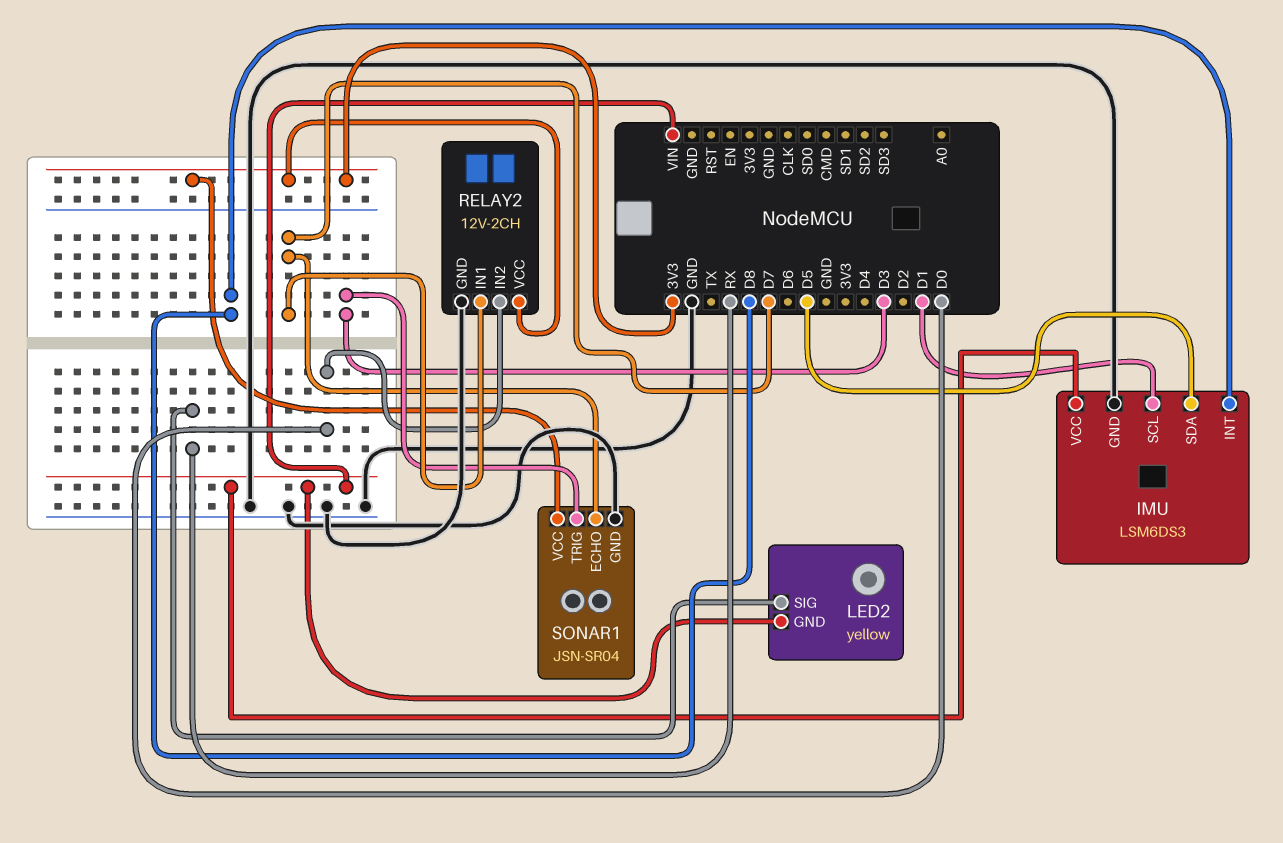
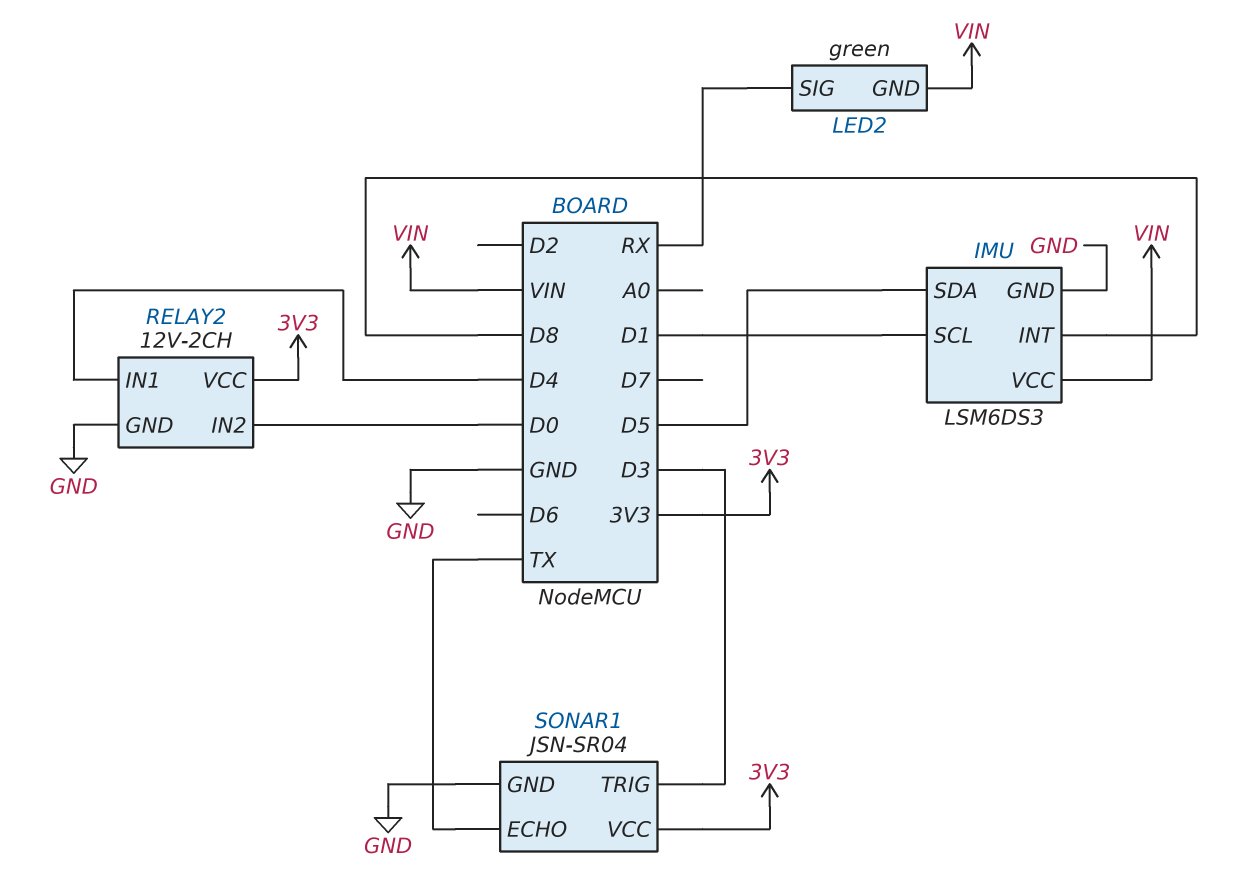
LED2: yellow -> green
RELAY2 pin IN1: D7 -> D4
SONAR1 pin ECHO: D7 -> TX

